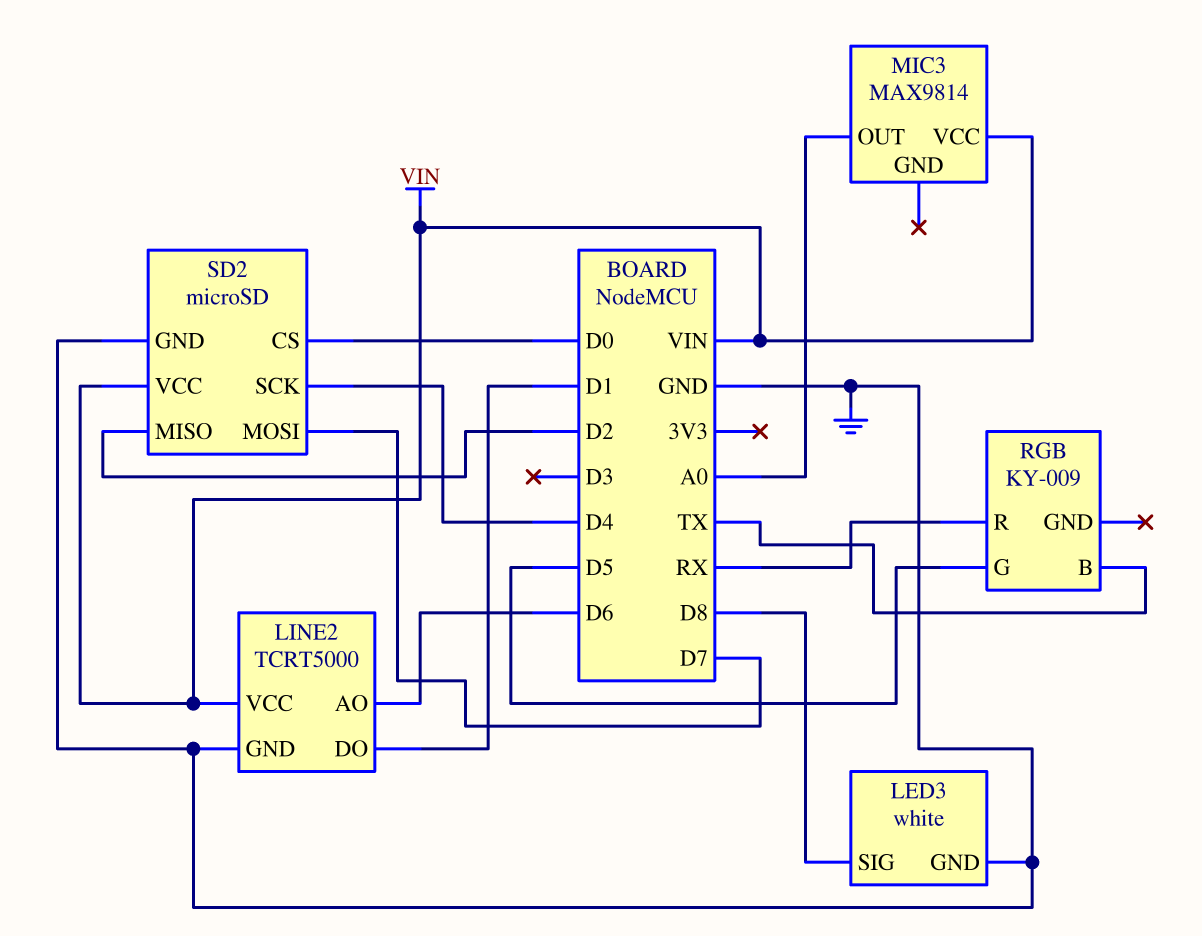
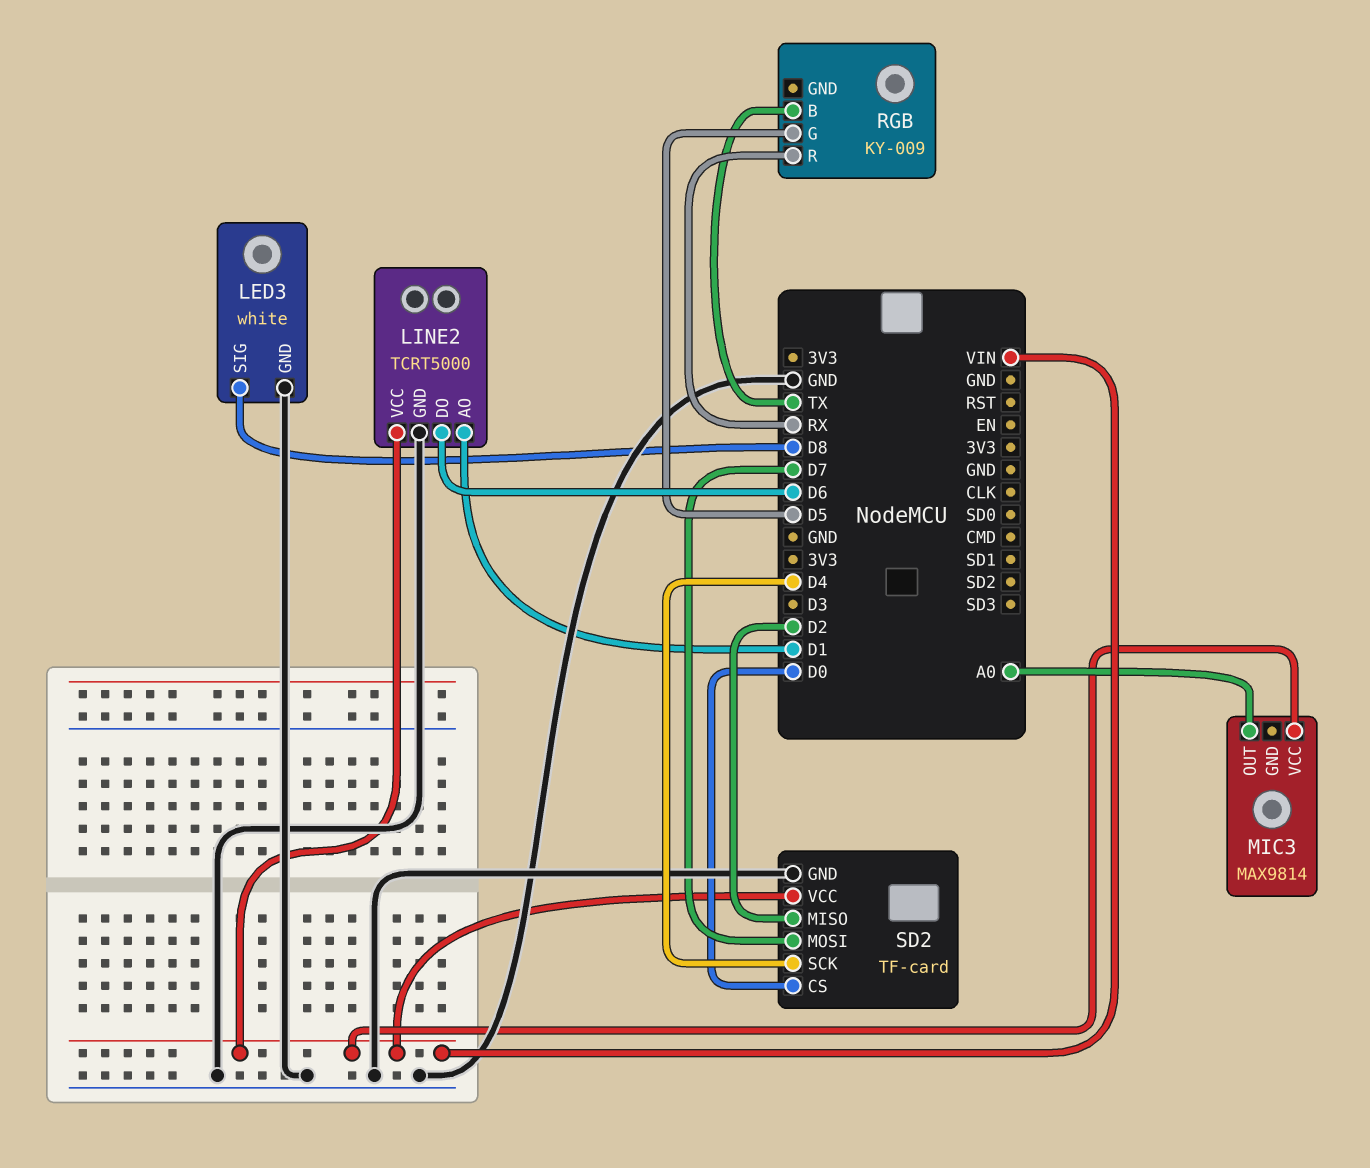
LINE2 pin AO: D6 -> D1
LINE2 pin DO: D1 -> D6
SD2: microSD -> TF-card

